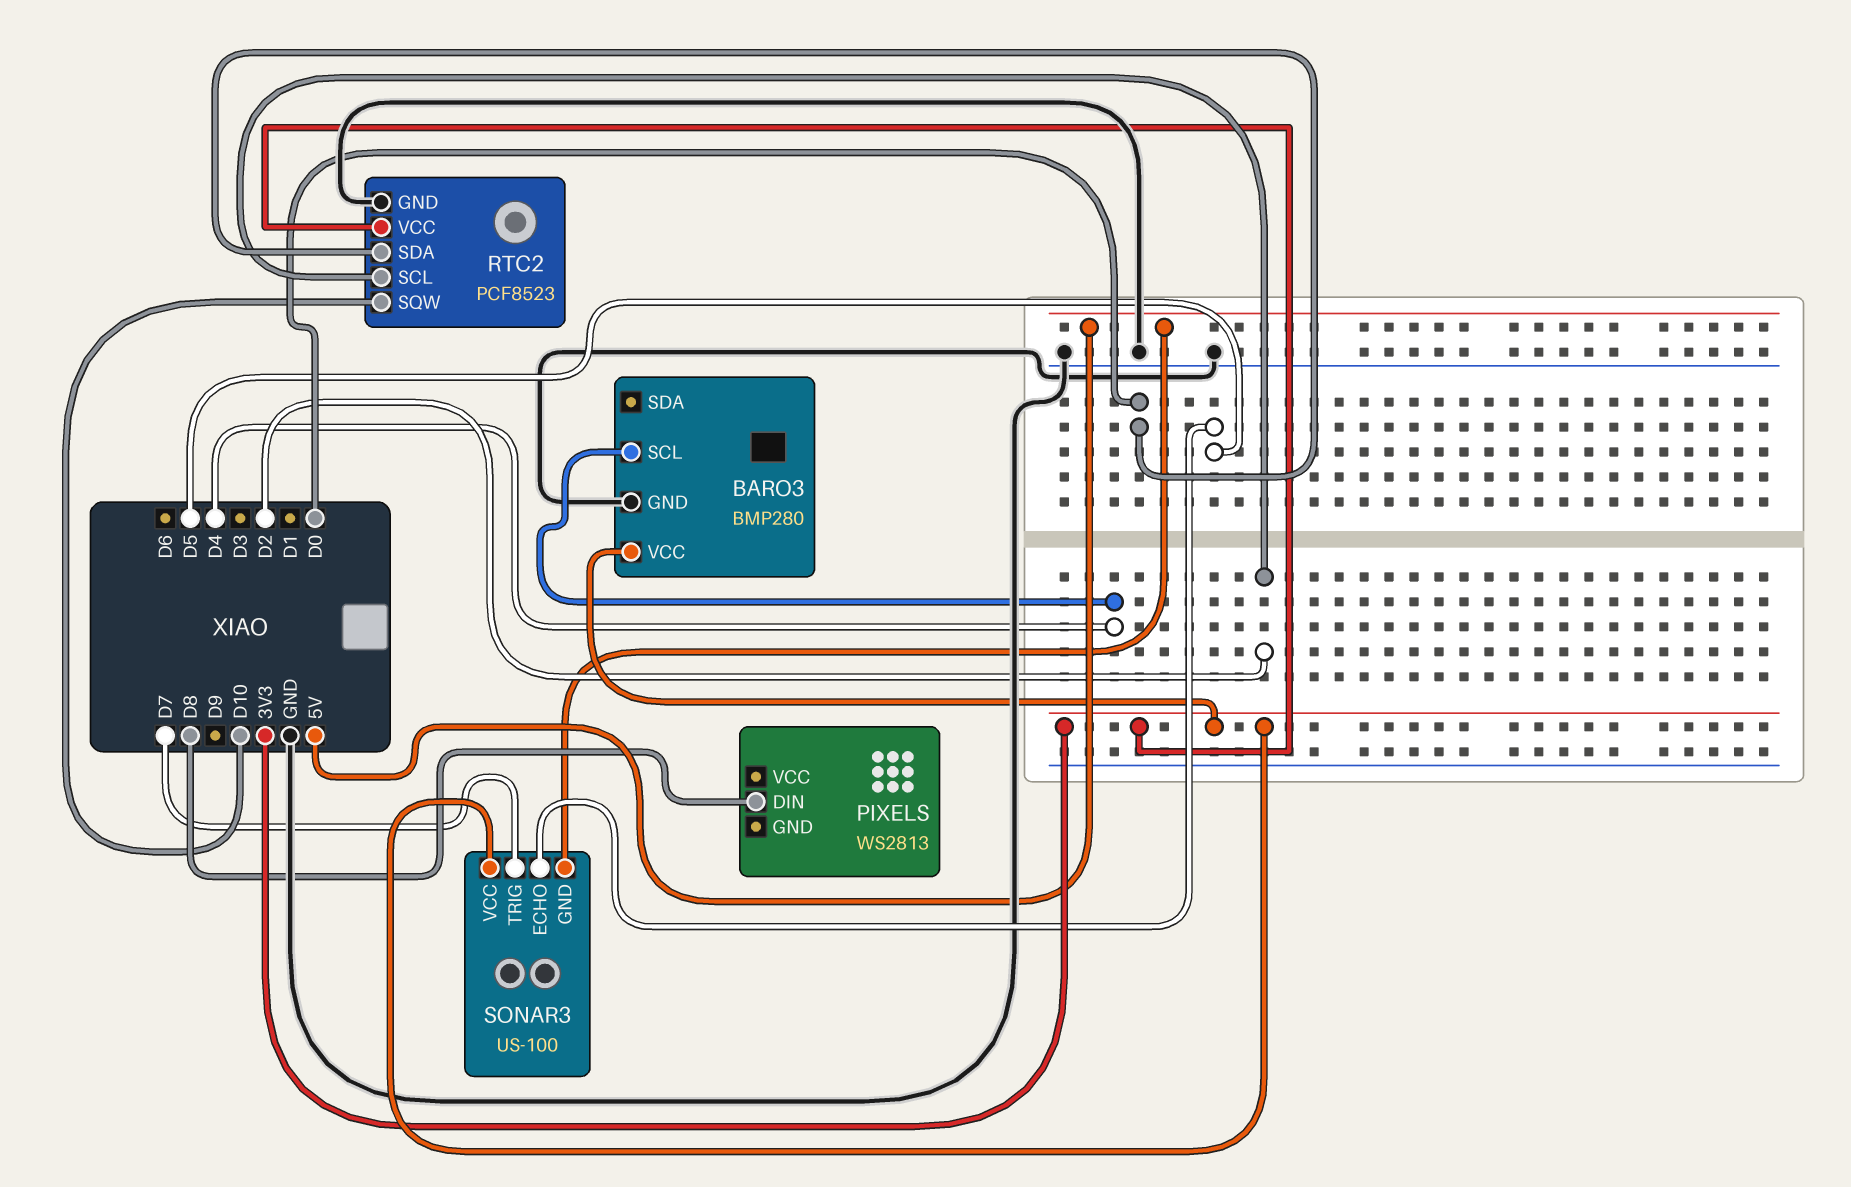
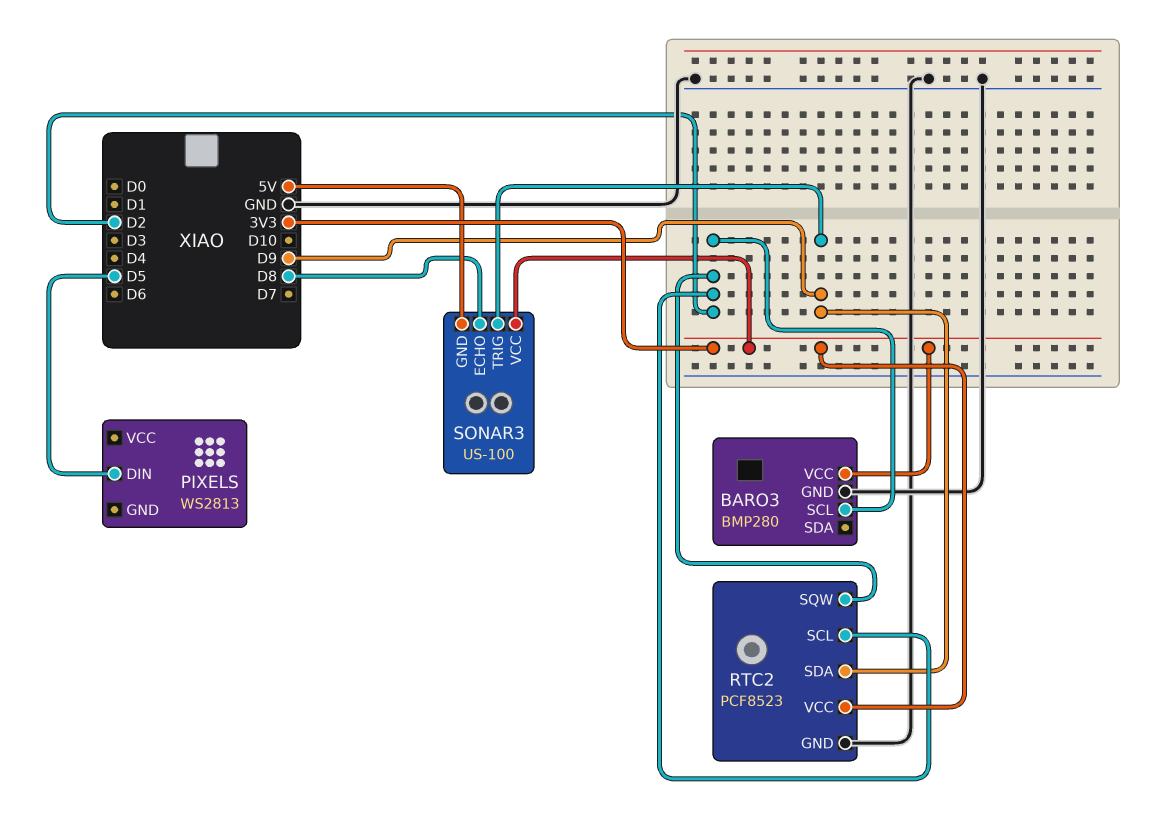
BARO3 pin SCL: D4 -> D2
PIXELS pin DIN: D8 -> D5
RTC2 pin SDA: D0 -> D9
RTC2 pin SQW: D10 -> D2
SONAR3 pin ECHO: D5 -> D8
SONAR3 pin TRIG: D7 -> D9

